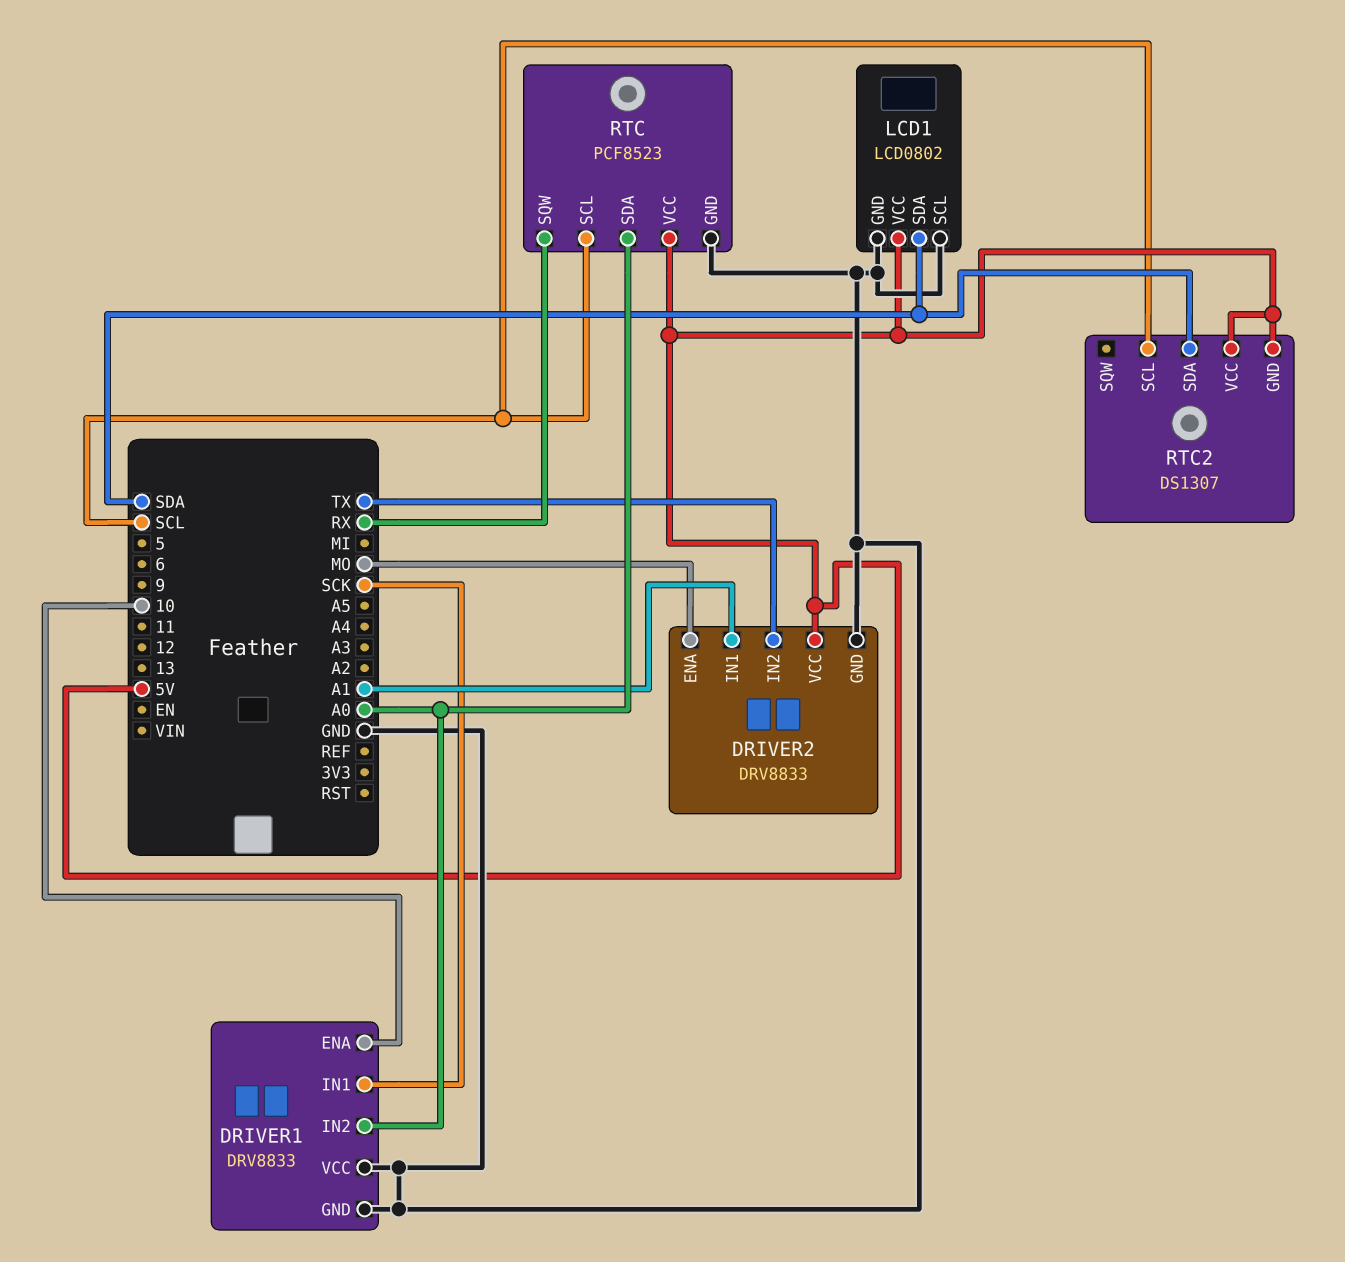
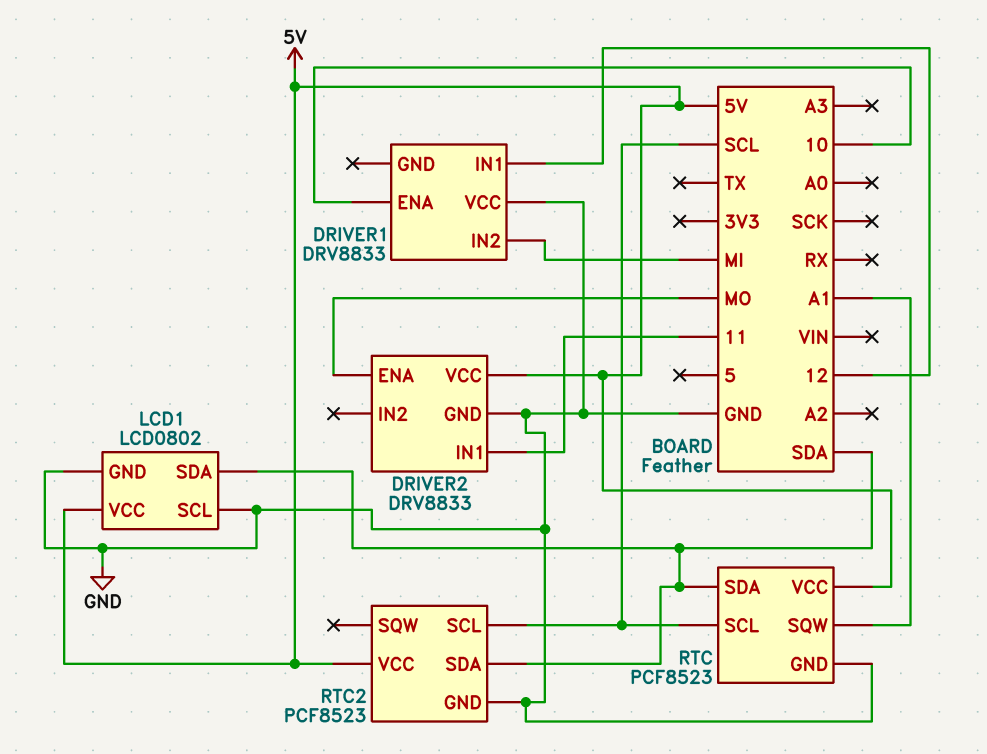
DRIVER1 pin GND: GND -> none
DRIVER1 pin IN1: SCK -> 12
DRIVER1 pin IN2: A0 -> MI
DRIVER2 pin IN1: A1 -> 11
DRIVER2 pin IN2: TX -> none
RTC pin SDA: A0 -> SDA
RTC pin SQW: RX -> A1
RTC2: DS1307 -> PCF8523
RTC2 pin GND: 5V -> GND

